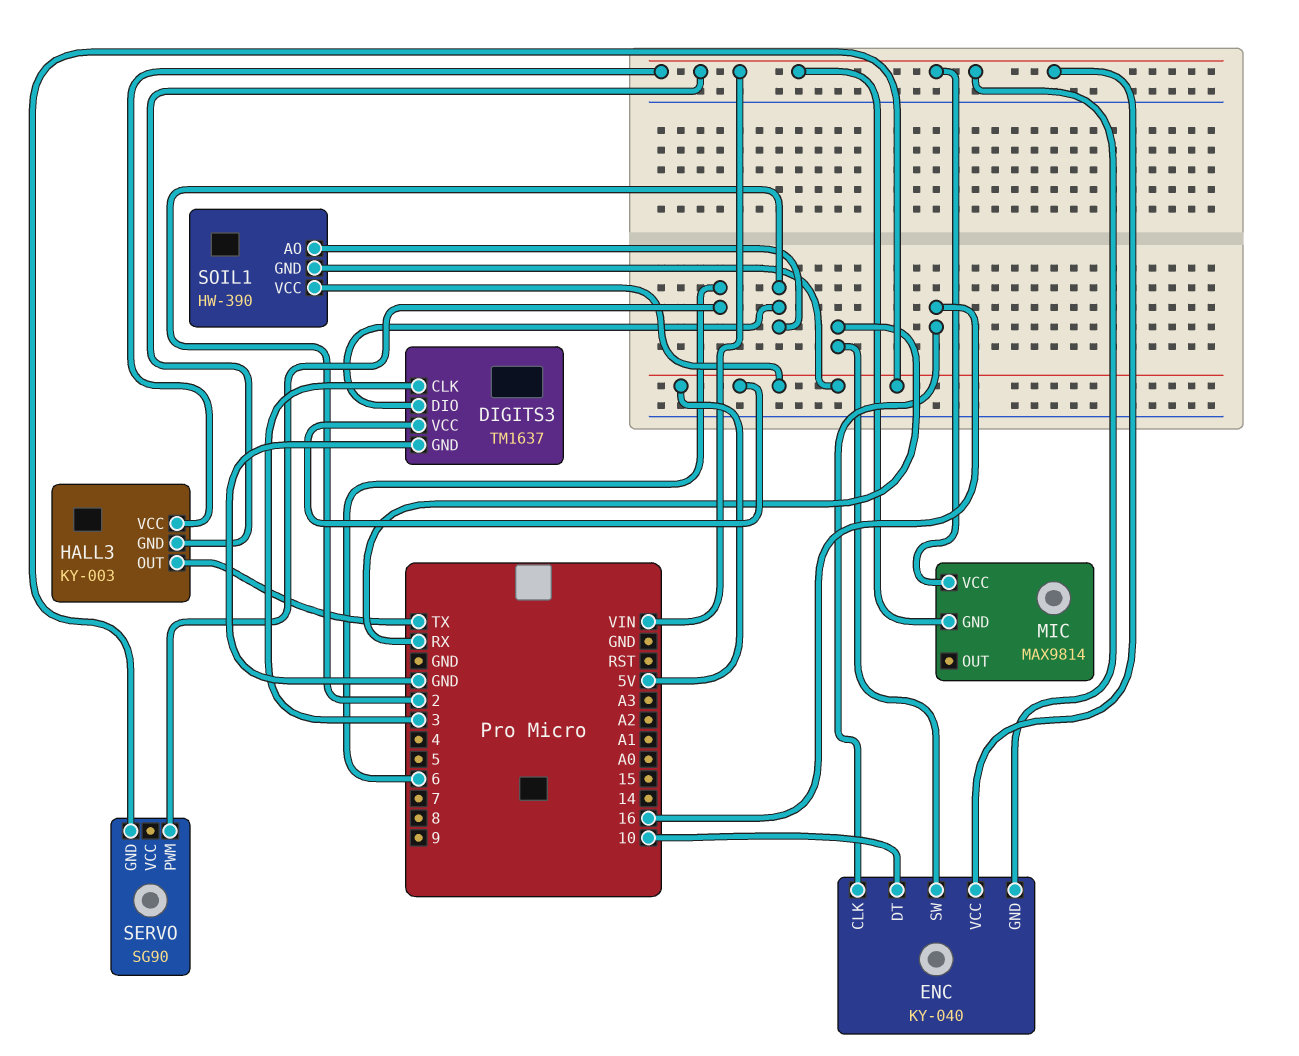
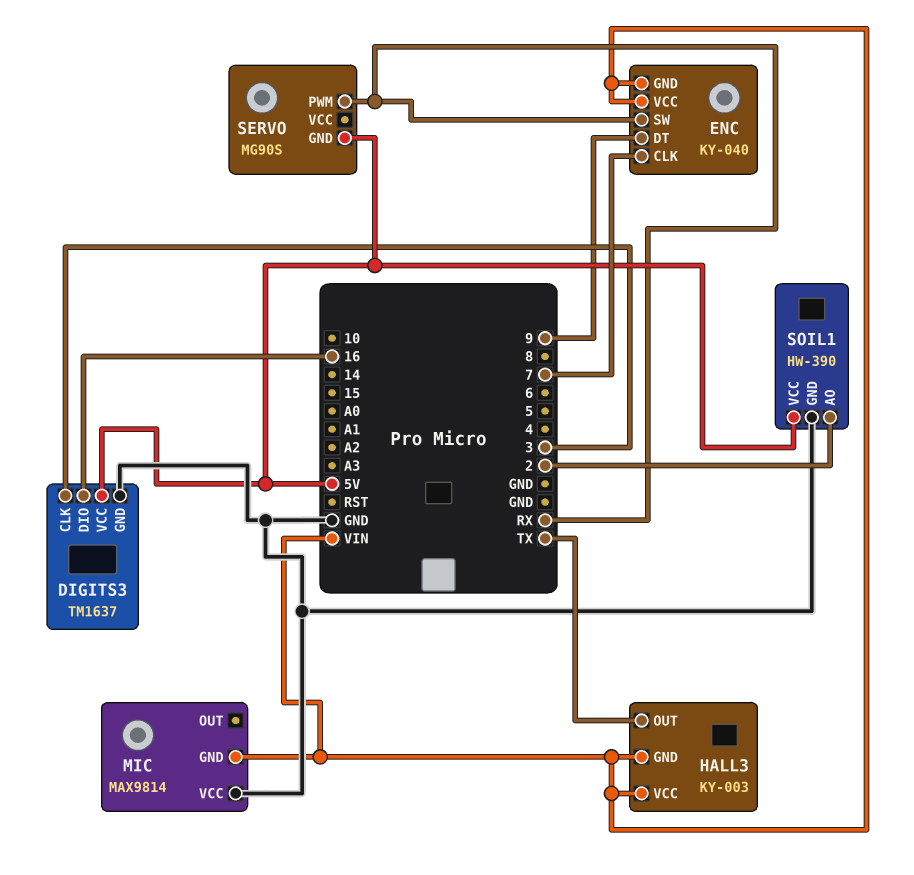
DIGITS3 pin DIO: 2 -> 16
ENC pin CLK: 16 -> 7
ENC pin DT: 10 -> 9
MIC pin VCC: VIN -> GND
SERVO: SG90 -> MG90S
SERVO pin PWM: 6 -> RX
SOIL1 pin GND: 5V -> GND

